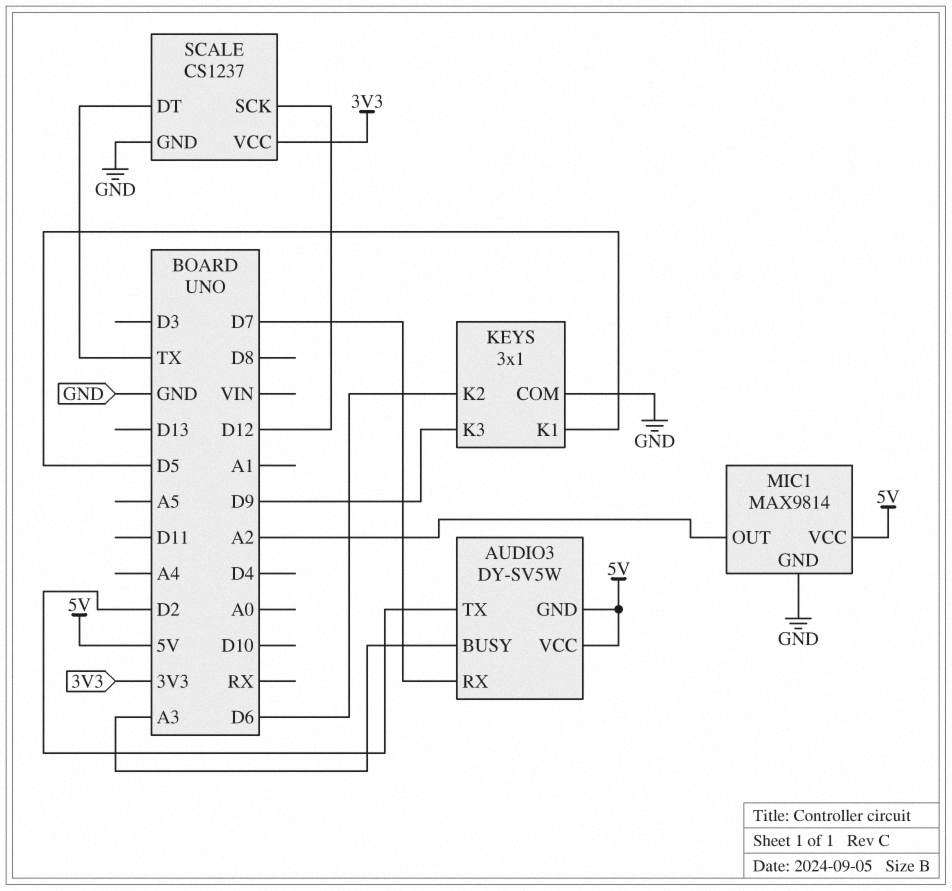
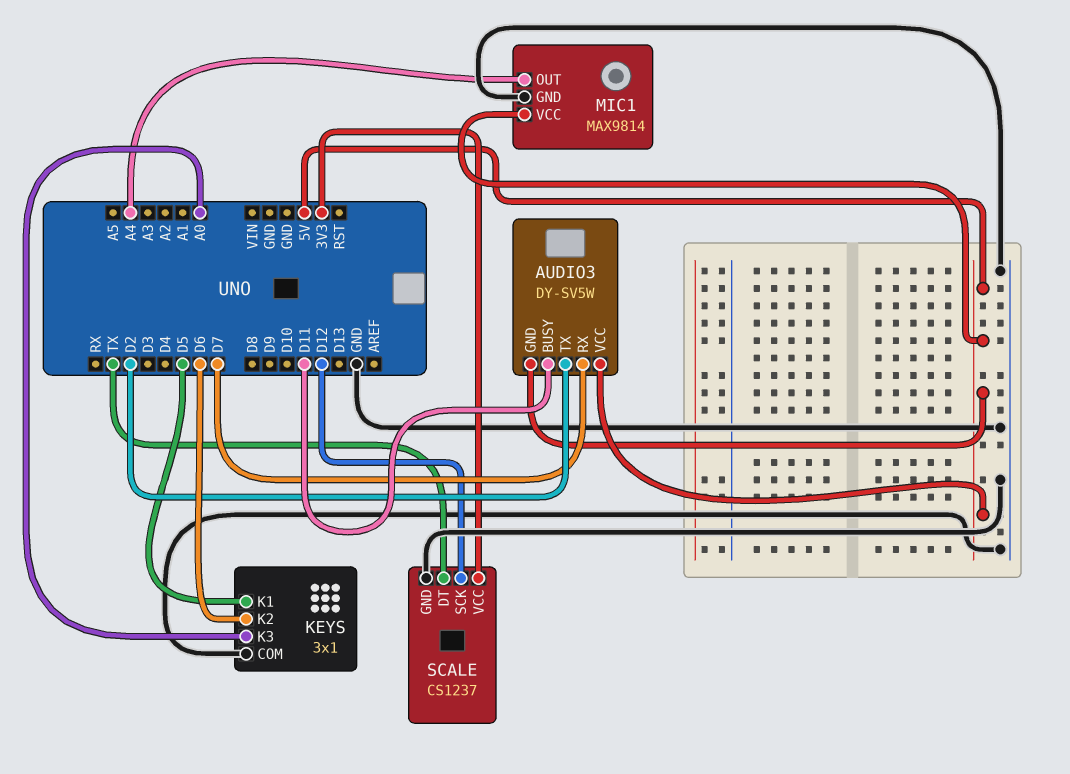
AUDIO3 pin BUSY: A3 -> D11
KEYS pin K3: D9 -> A0
MIC1 pin OUT: A2 -> A4

